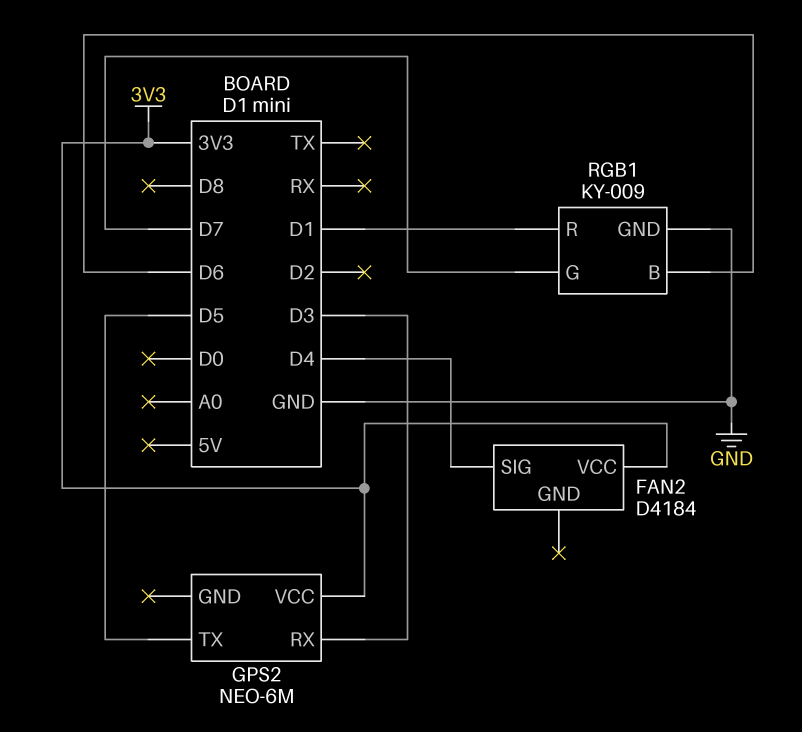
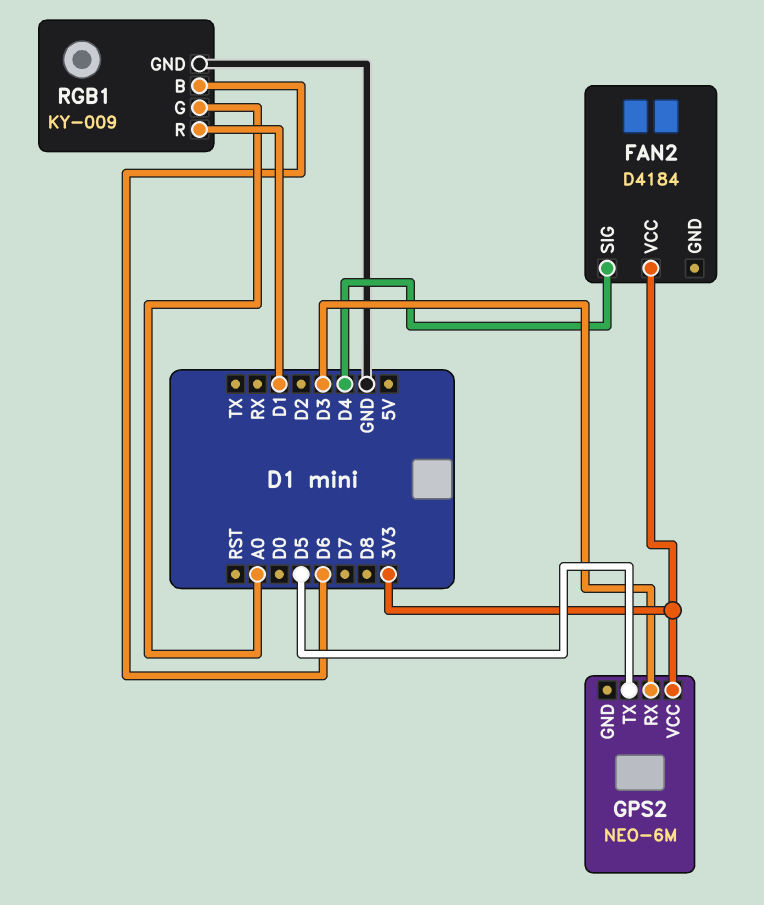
RGB1 pin G: D7 -> A0

